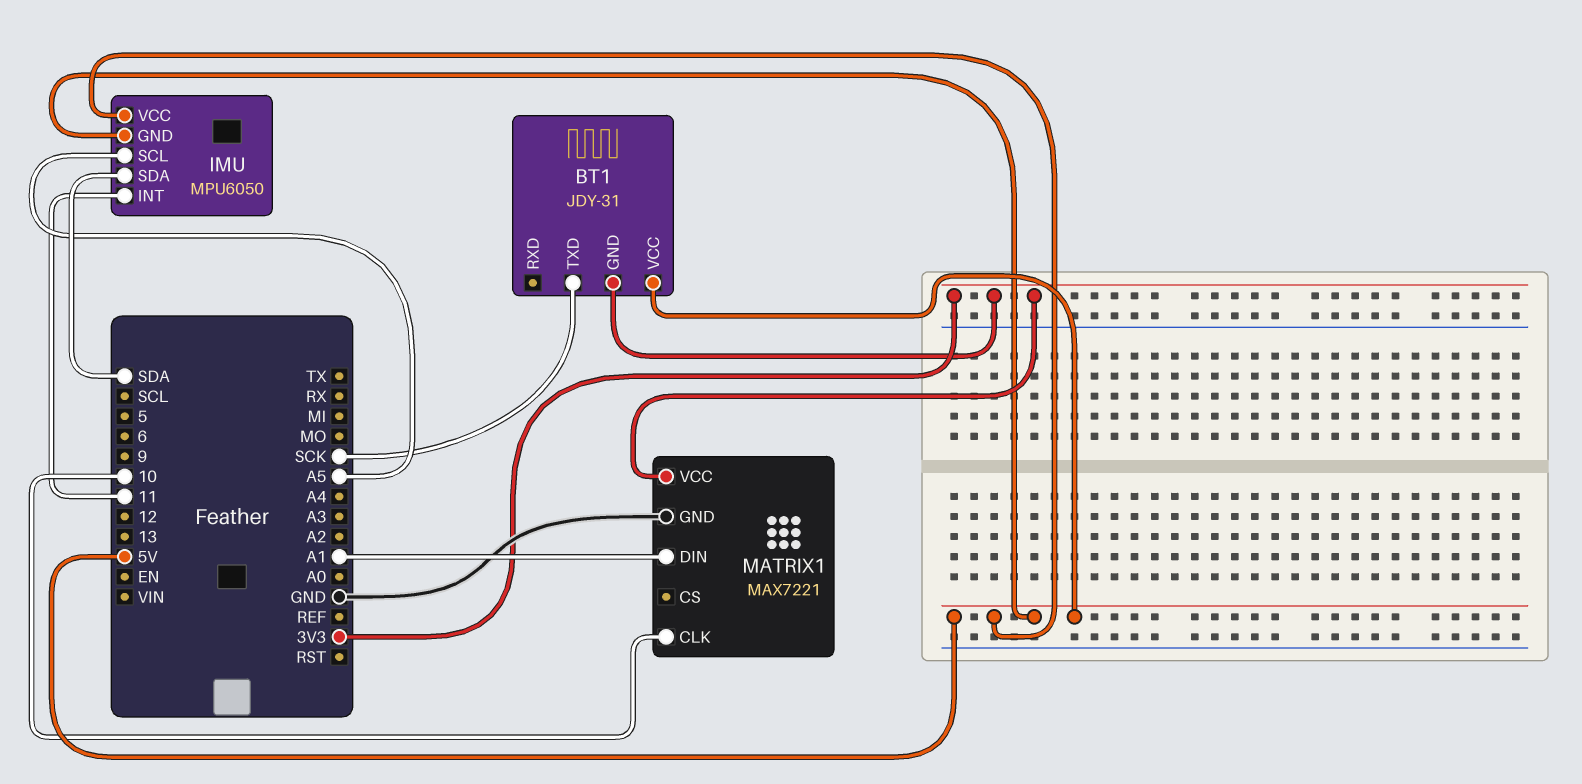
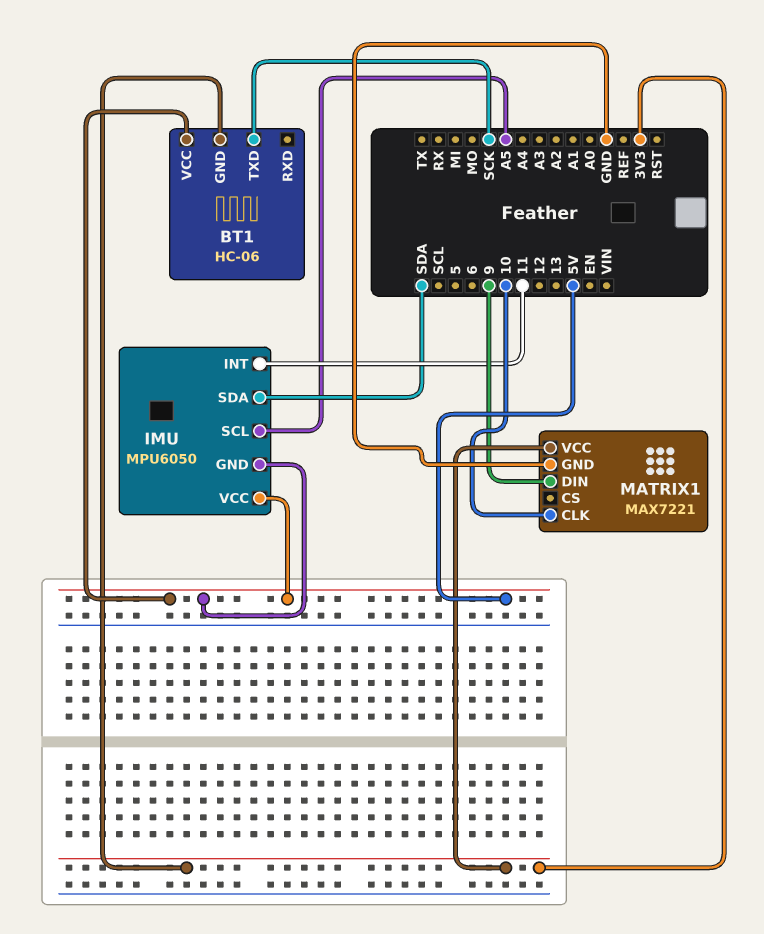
BT1: JDY-31 -> HC-06
MATRIX1 pin DIN: A1 -> 9

